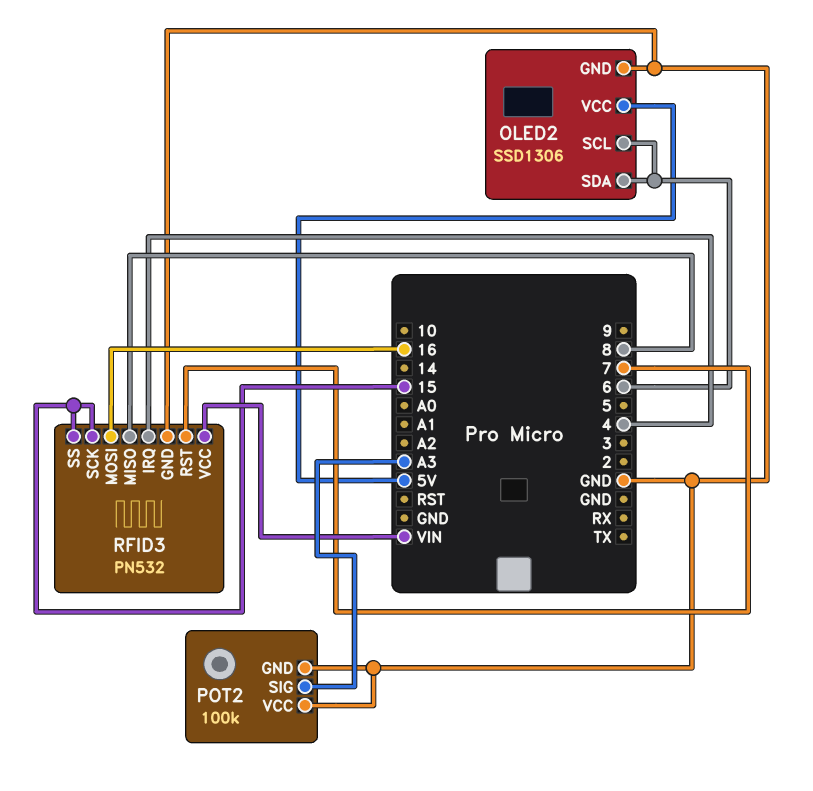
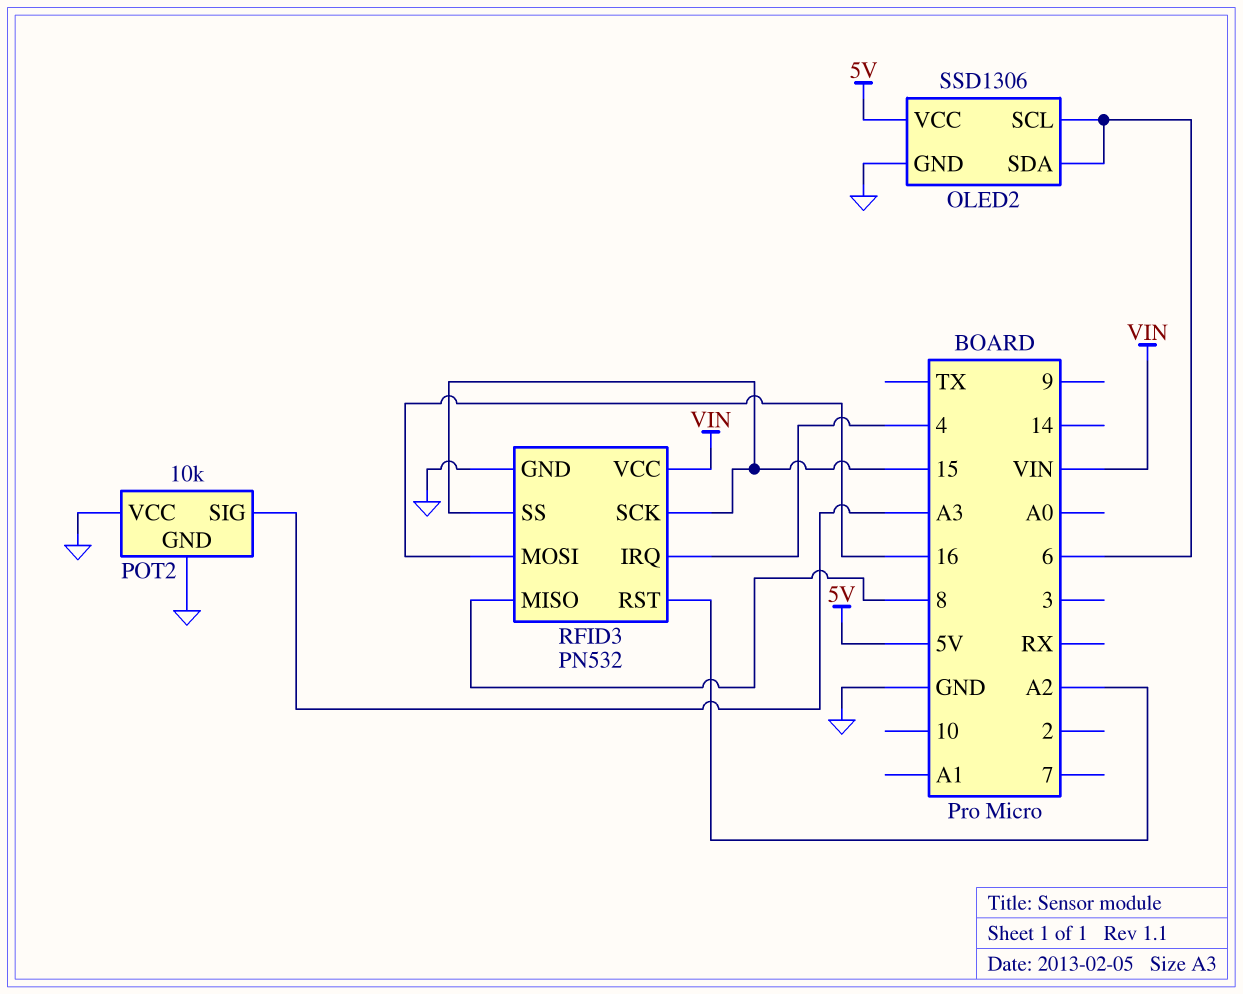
POT2: 100k -> 10k
RFID3 pin RST: 7 -> A2

